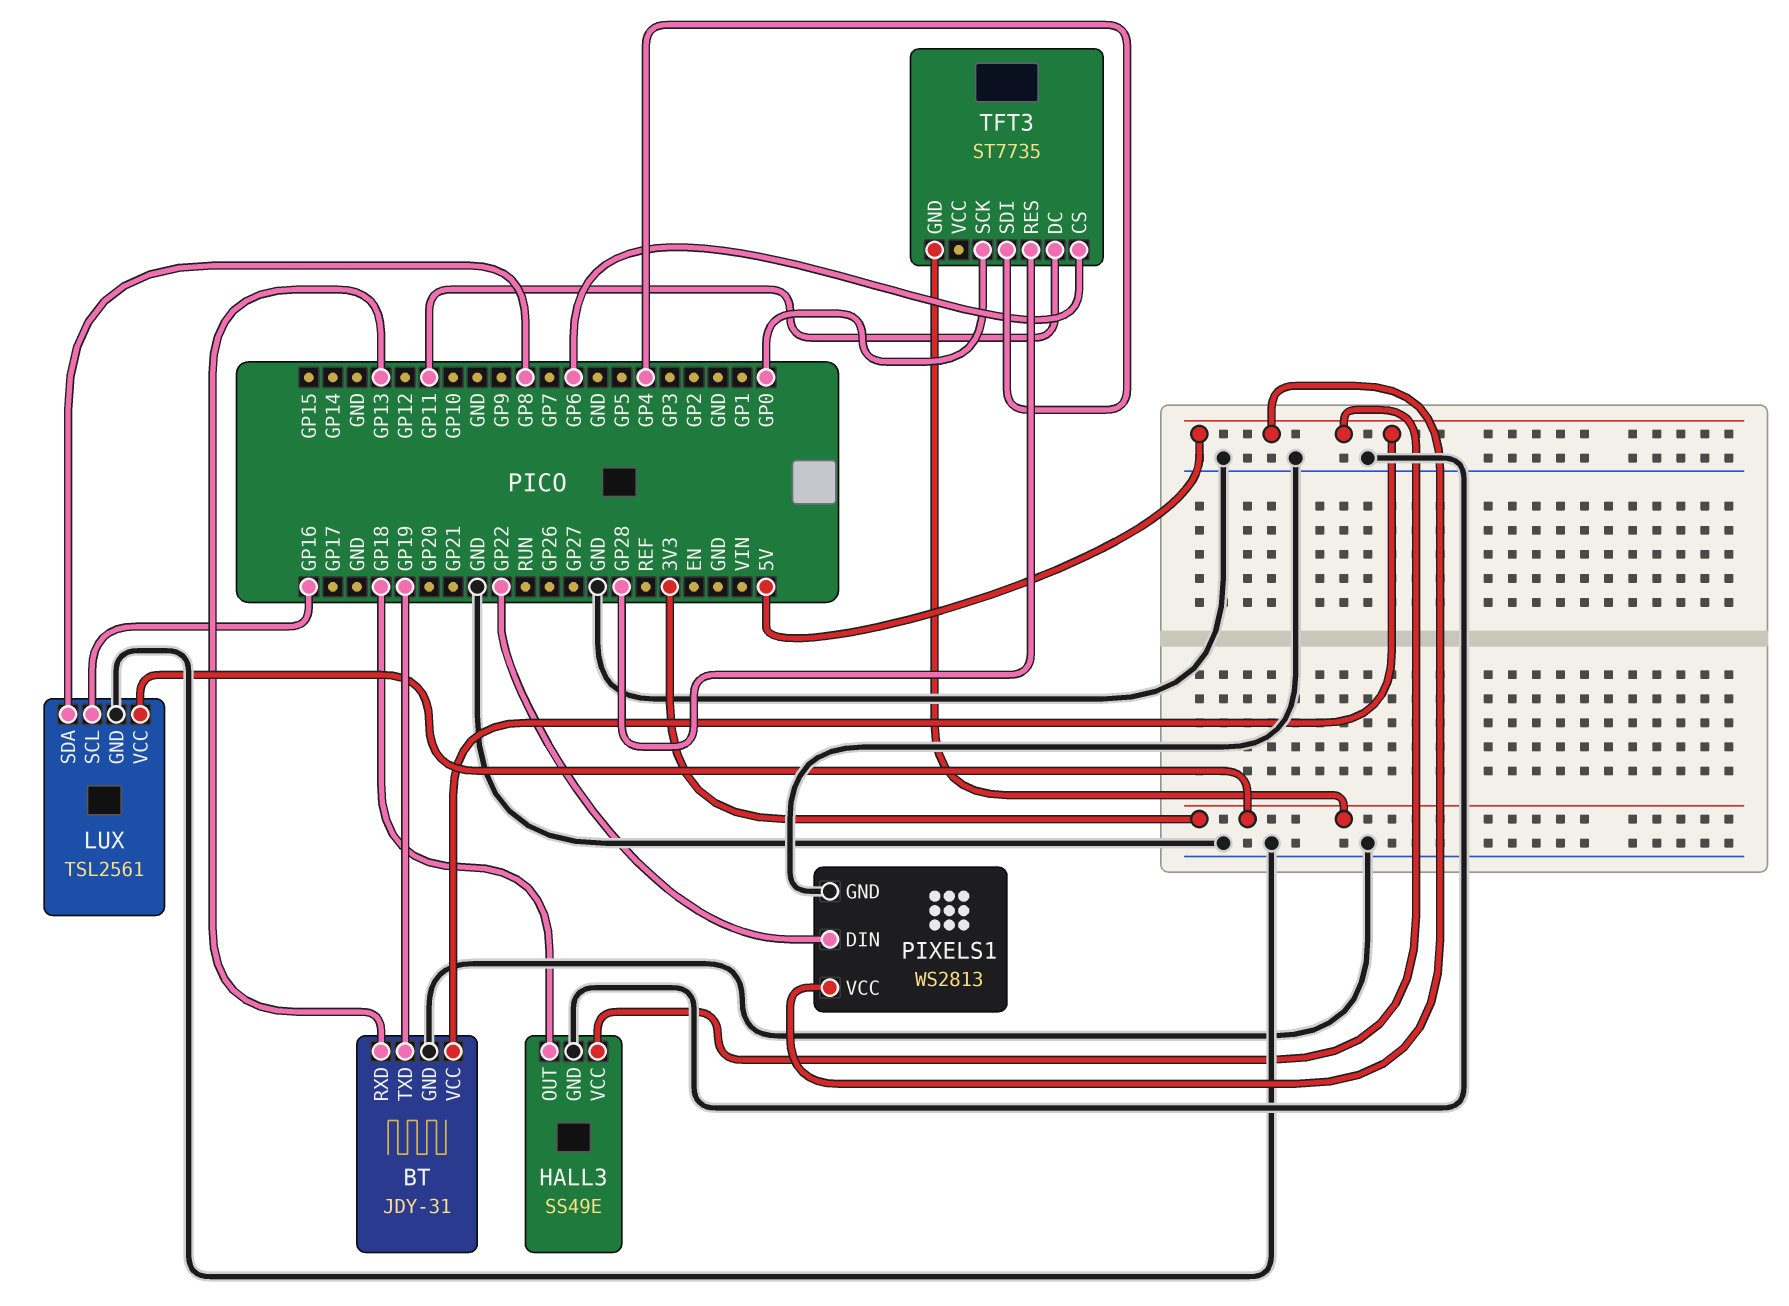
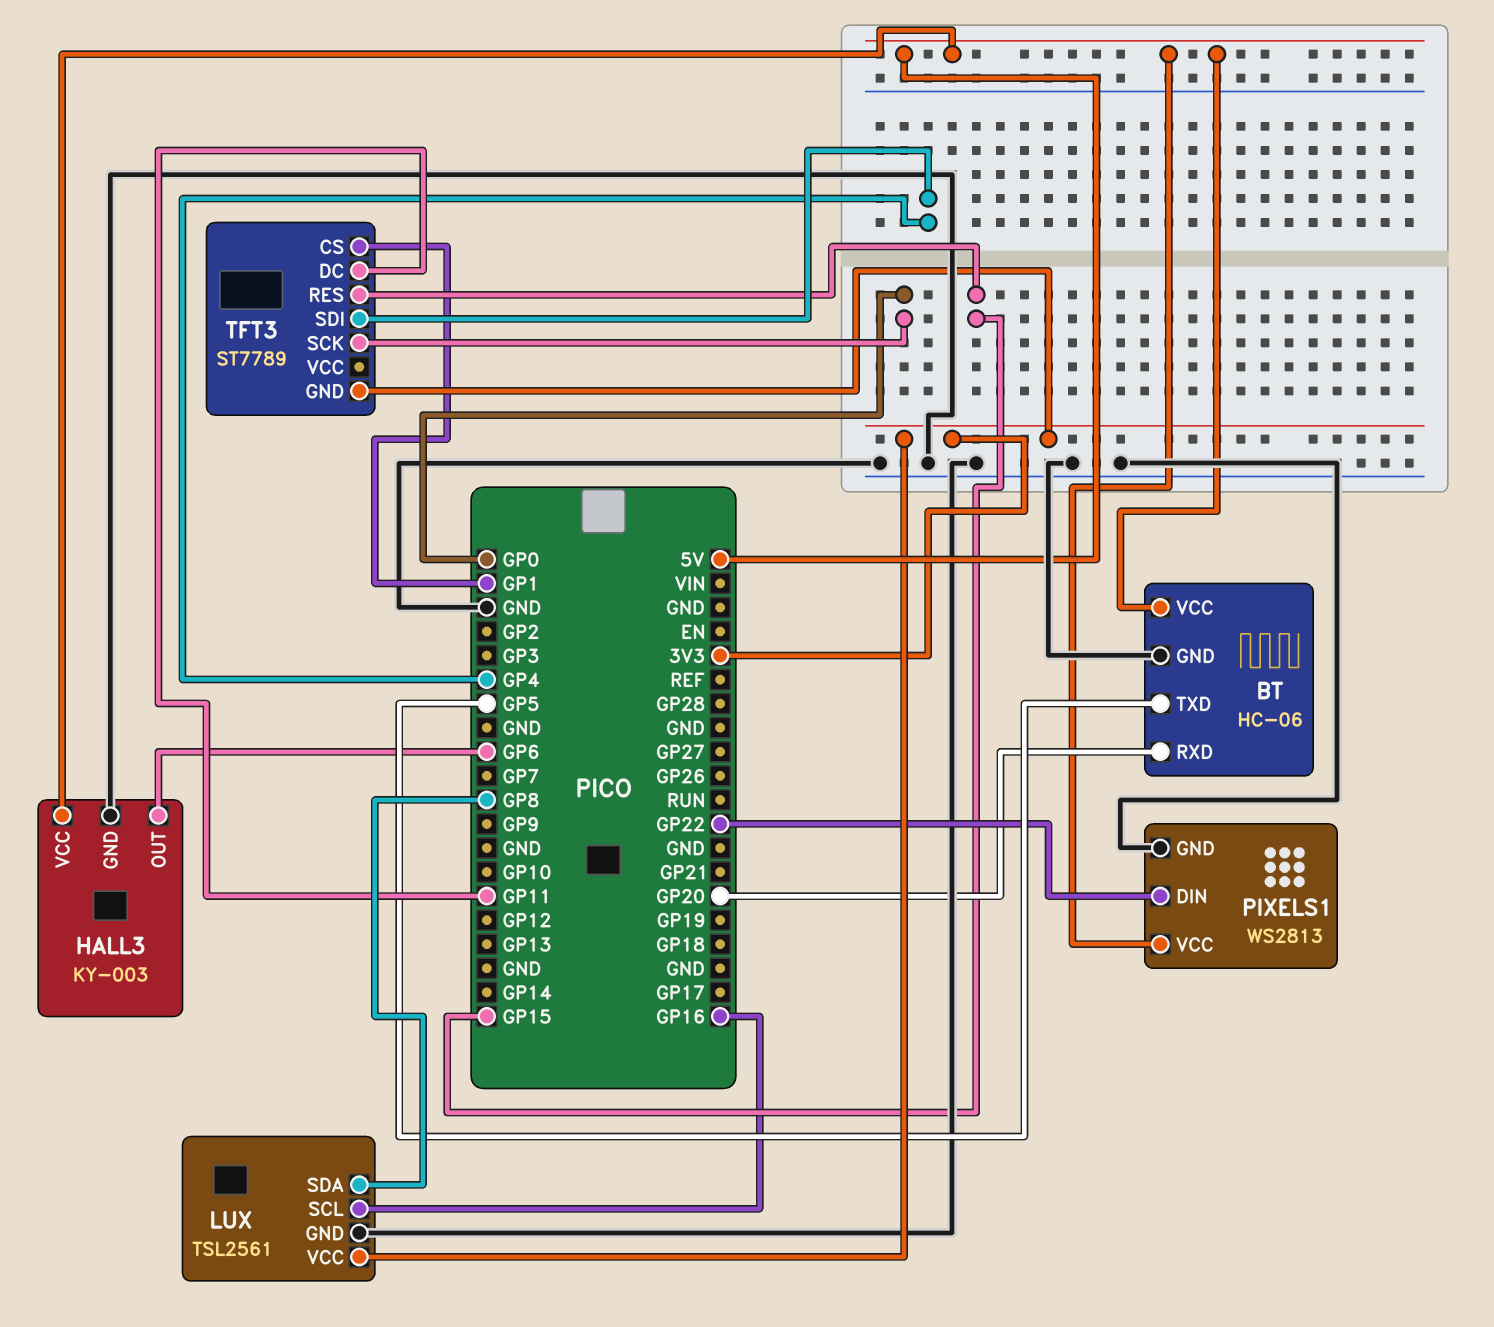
BT: JDY-31 -> HC-06
BT pin RXD: GP13 -> GP20
BT pin TXD: GP19 -> GP5
HALL3: SS49E -> KY-003
HALL3 pin OUT: GP18 -> GP6
TFT3: ST7735 -> ST7789
TFT3 pin CS: GP6 -> GP1
TFT3 pin RES: GP28 -> GP15

